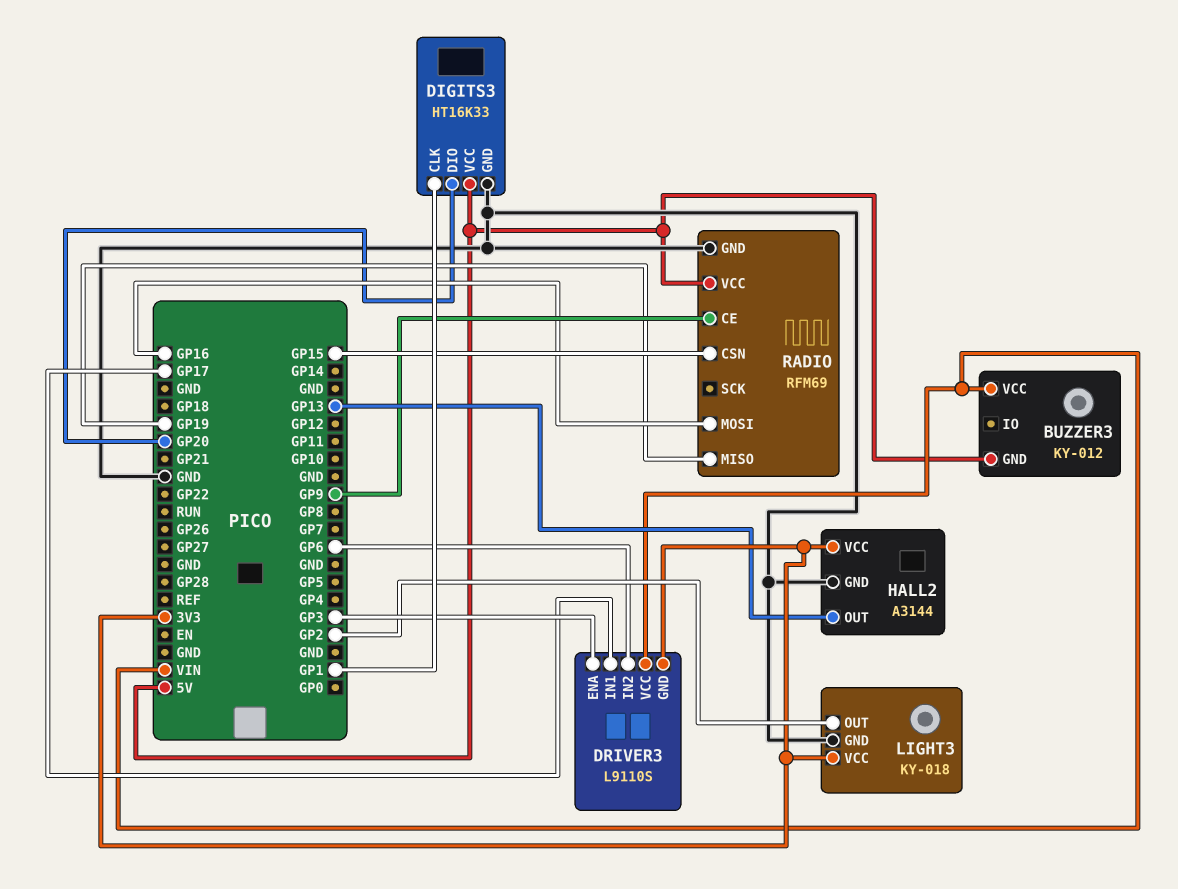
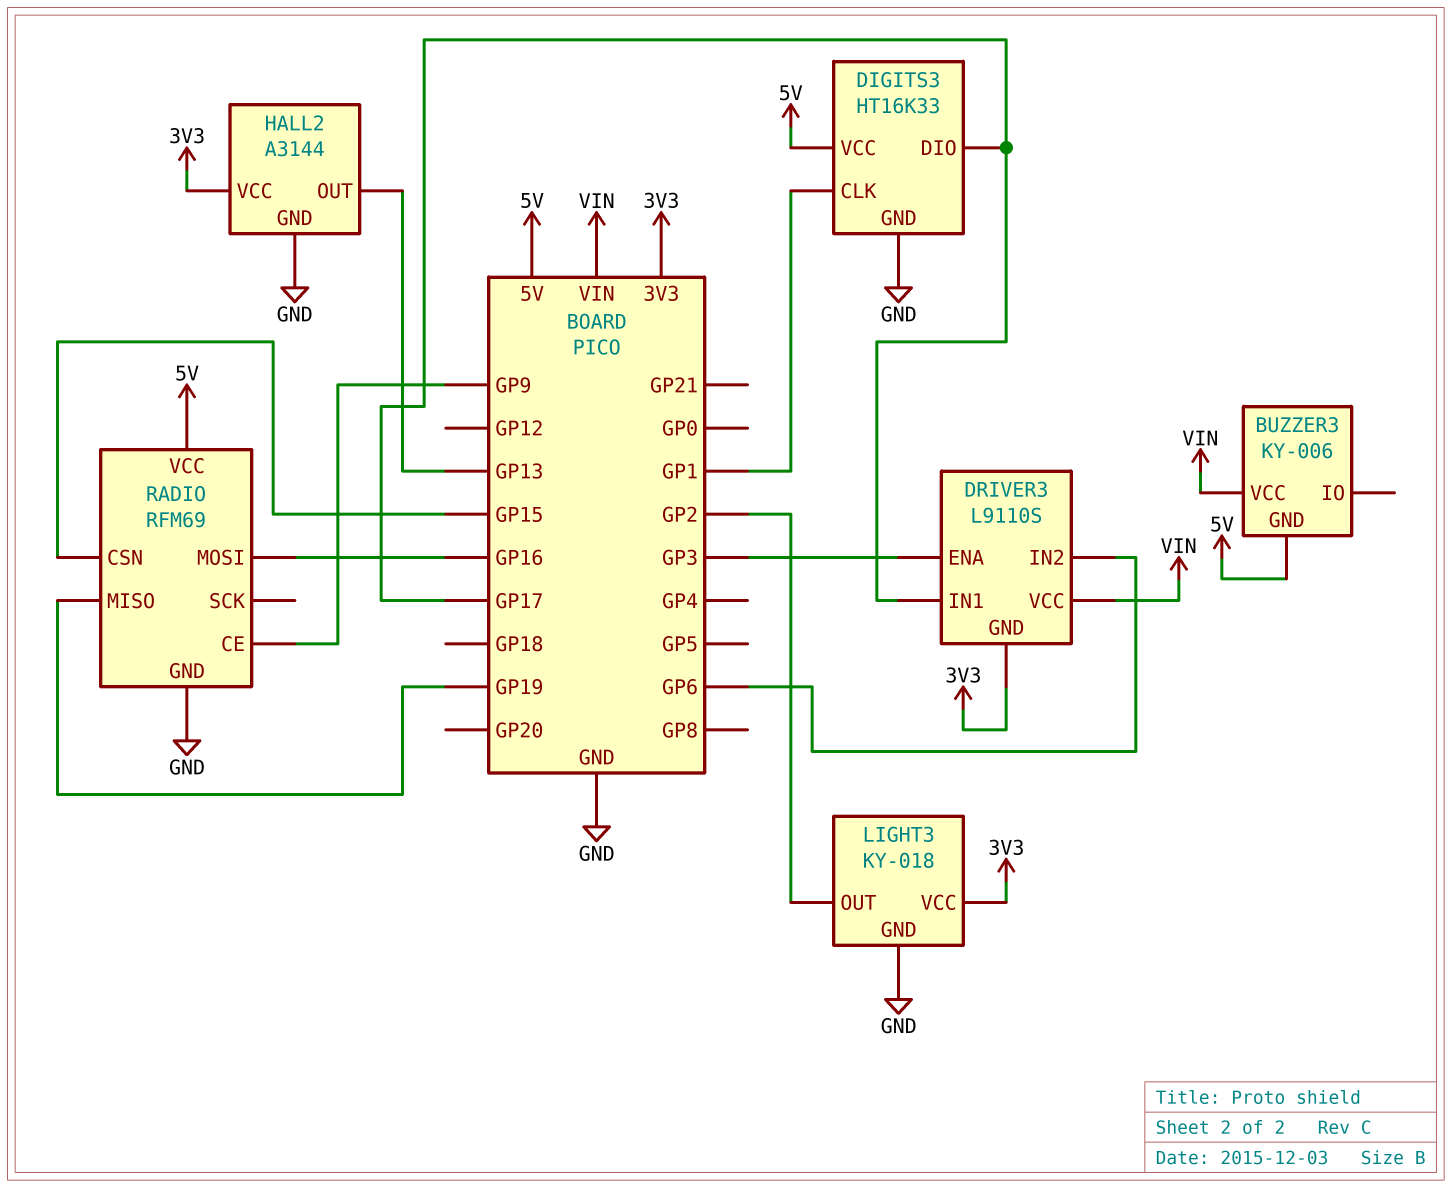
BUZZER3: KY-012 -> KY-006
DIGITS3 pin DIO: GP20 -> GP17

